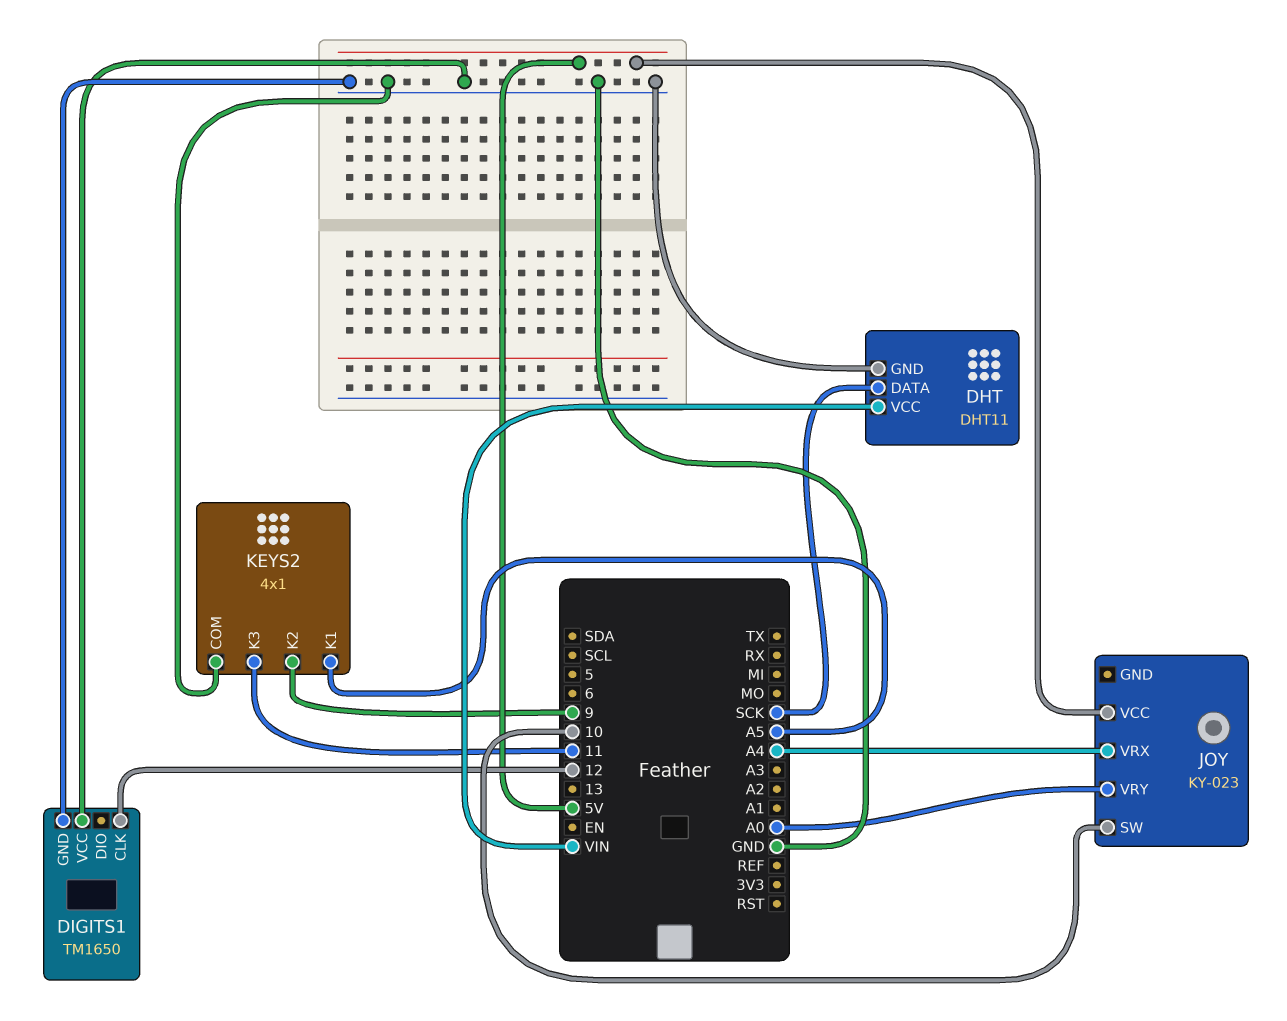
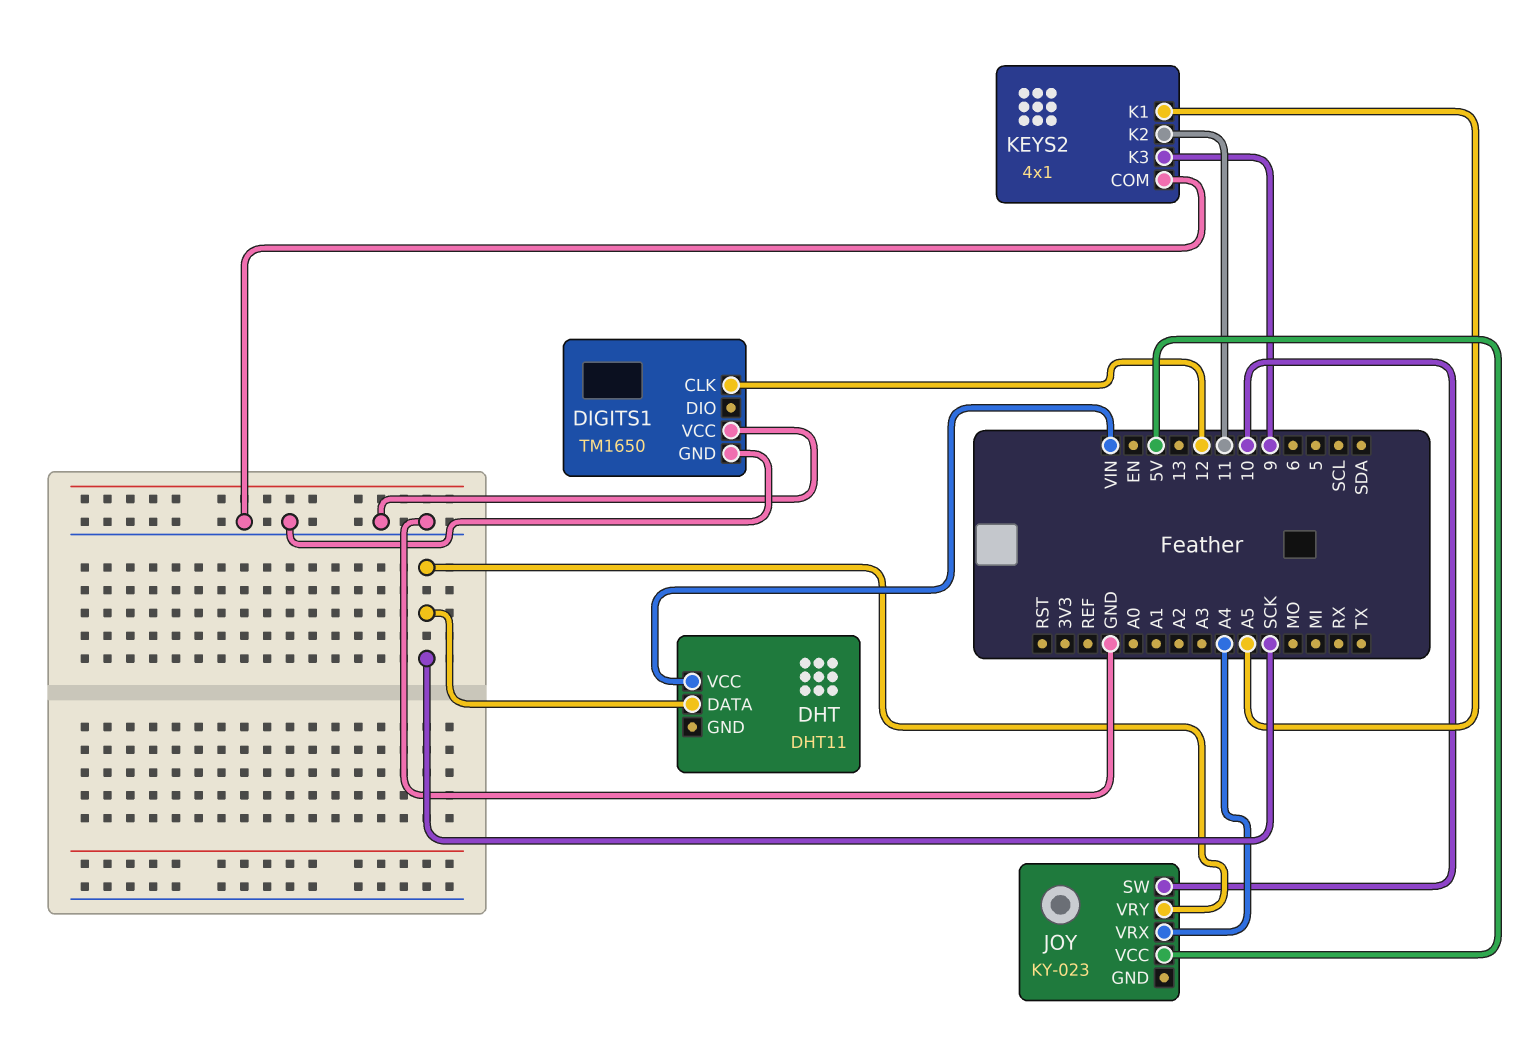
DHT pin GND: GND -> none
JOY pin VRY: A0 -> SCK
KEYS2 pin K2: 9 -> 11
KEYS2 pin K3: 11 -> 9

